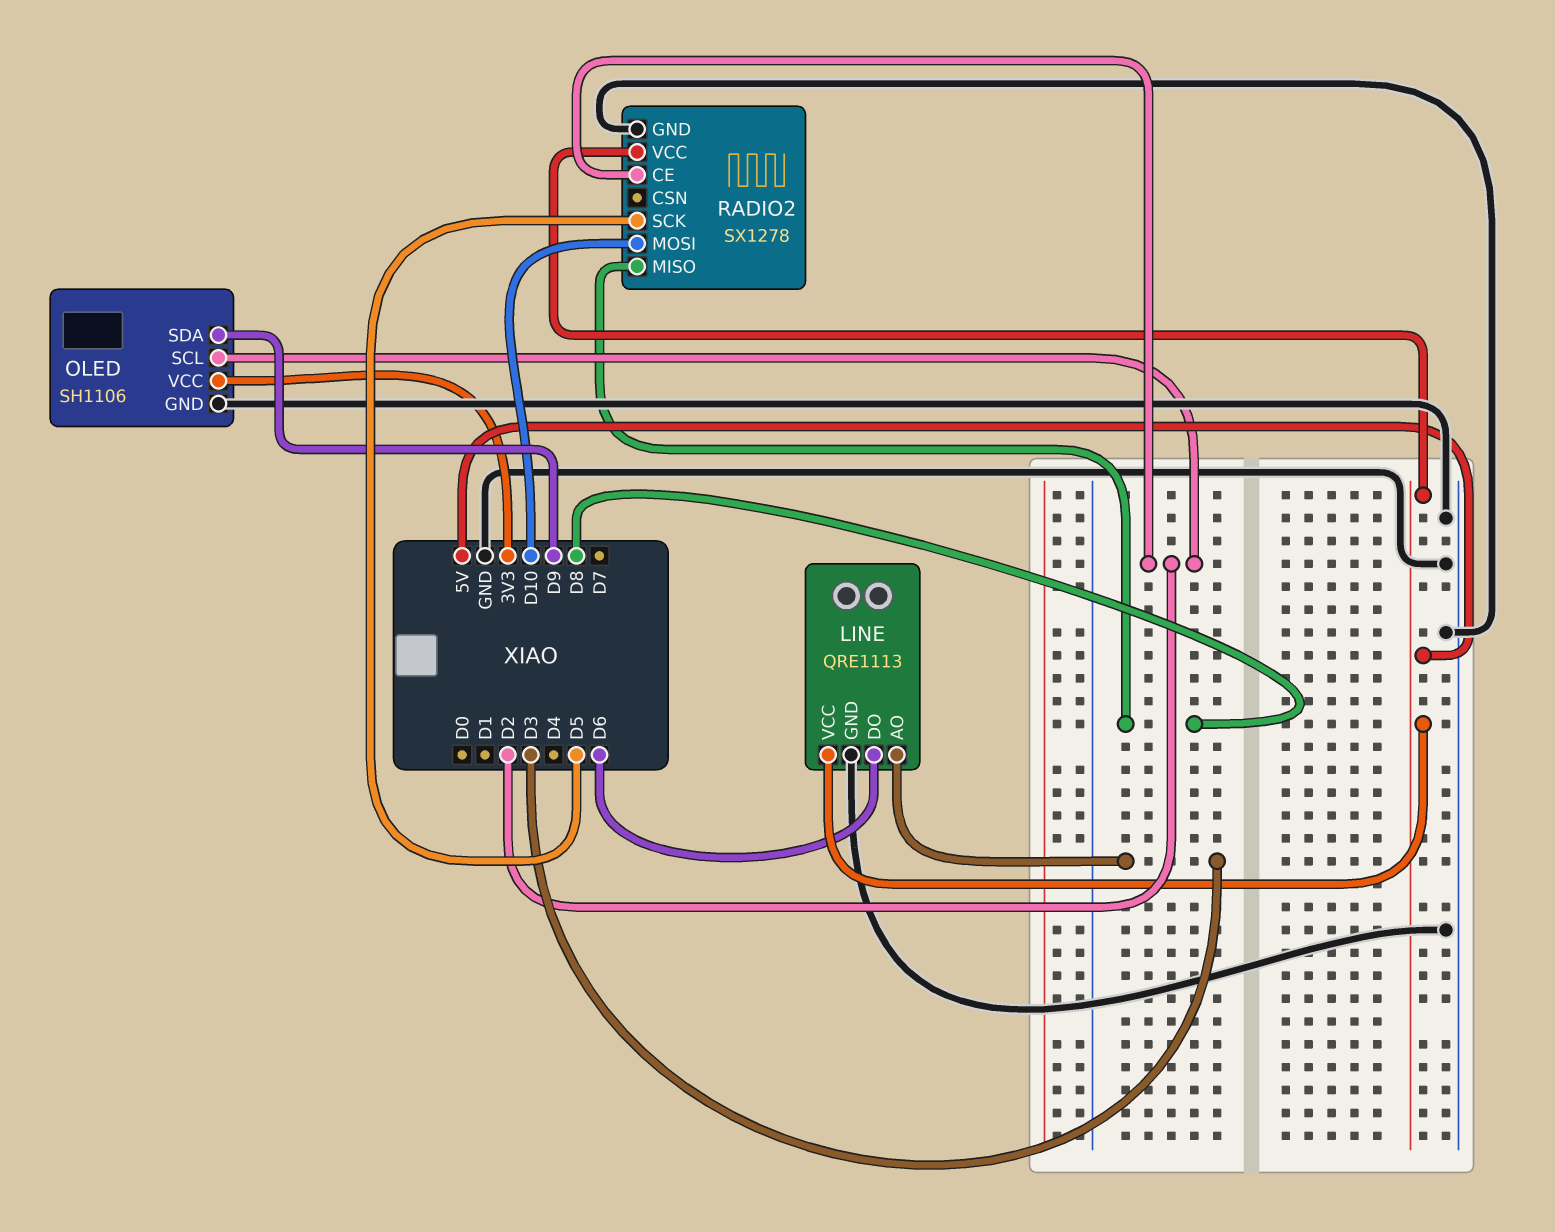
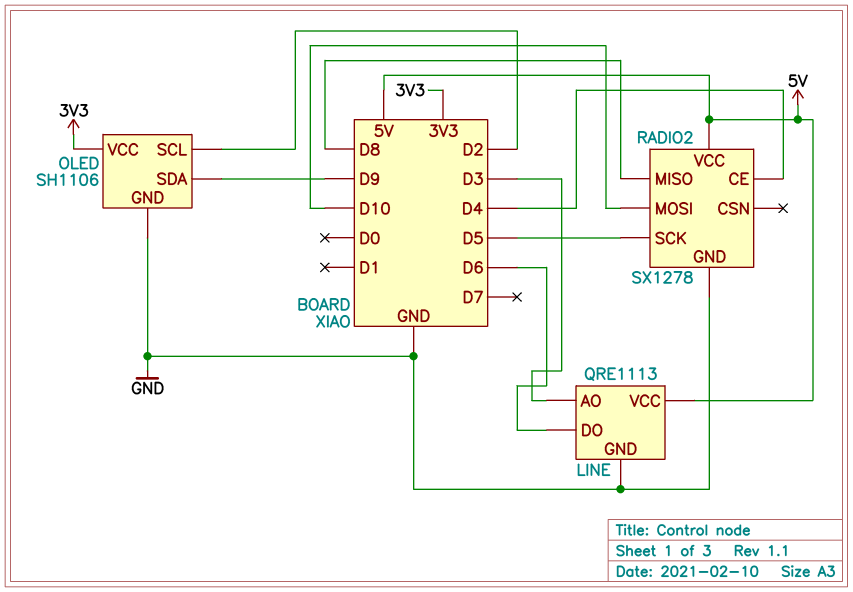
RADIO2 pin CE: D2 -> D4

